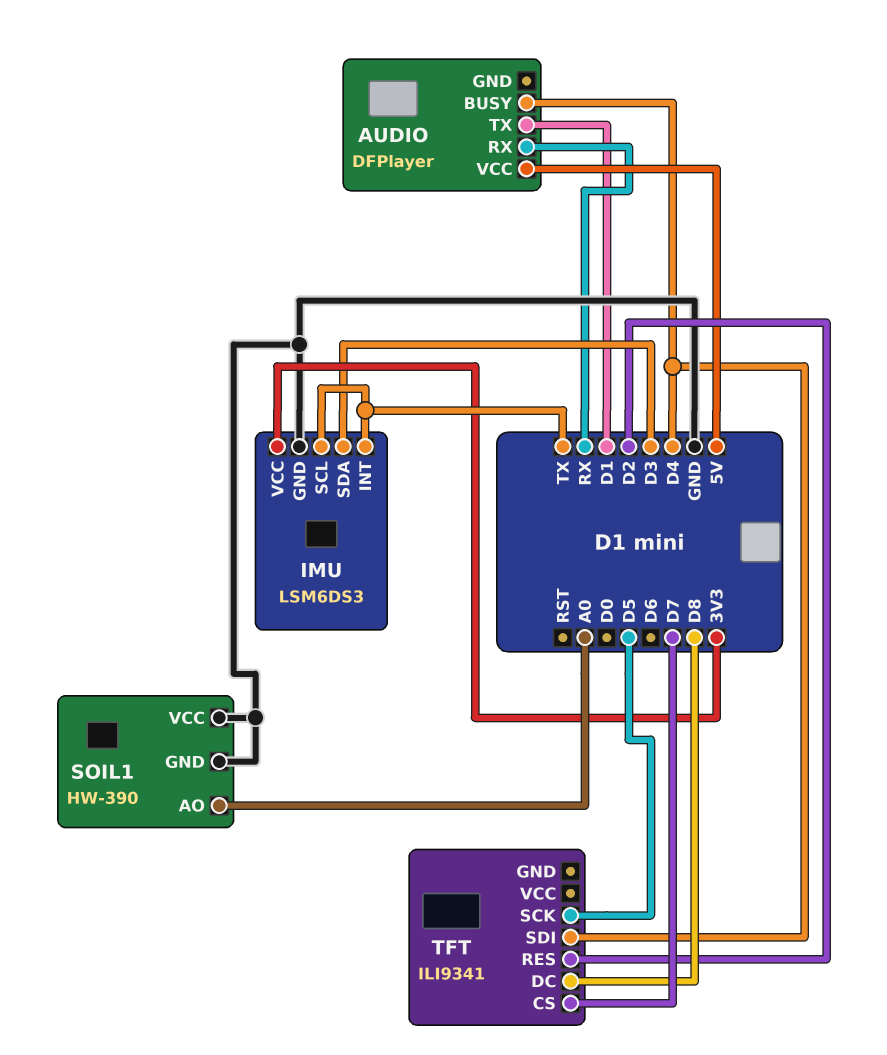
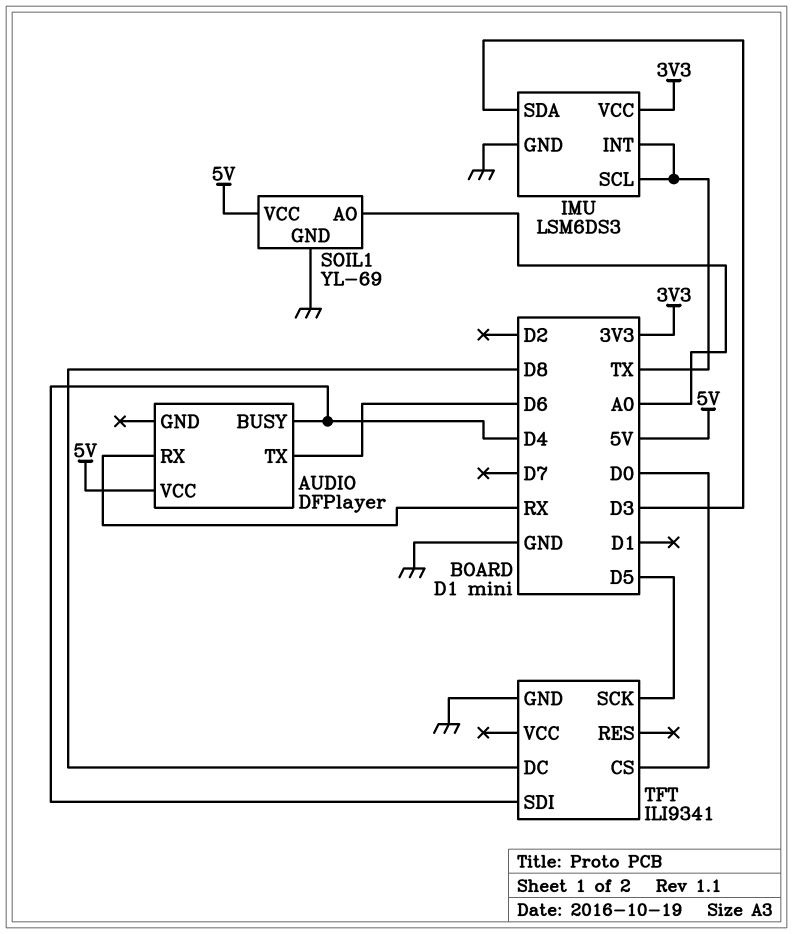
AUDIO pin TX: D1 -> D6
SOIL1: HW-390 -> YL-69
SOIL1 pin VCC: GND -> 5V
TFT pin CS: D7 -> D0
TFT pin GND: none -> GND
TFT pin RES: D2 -> none

